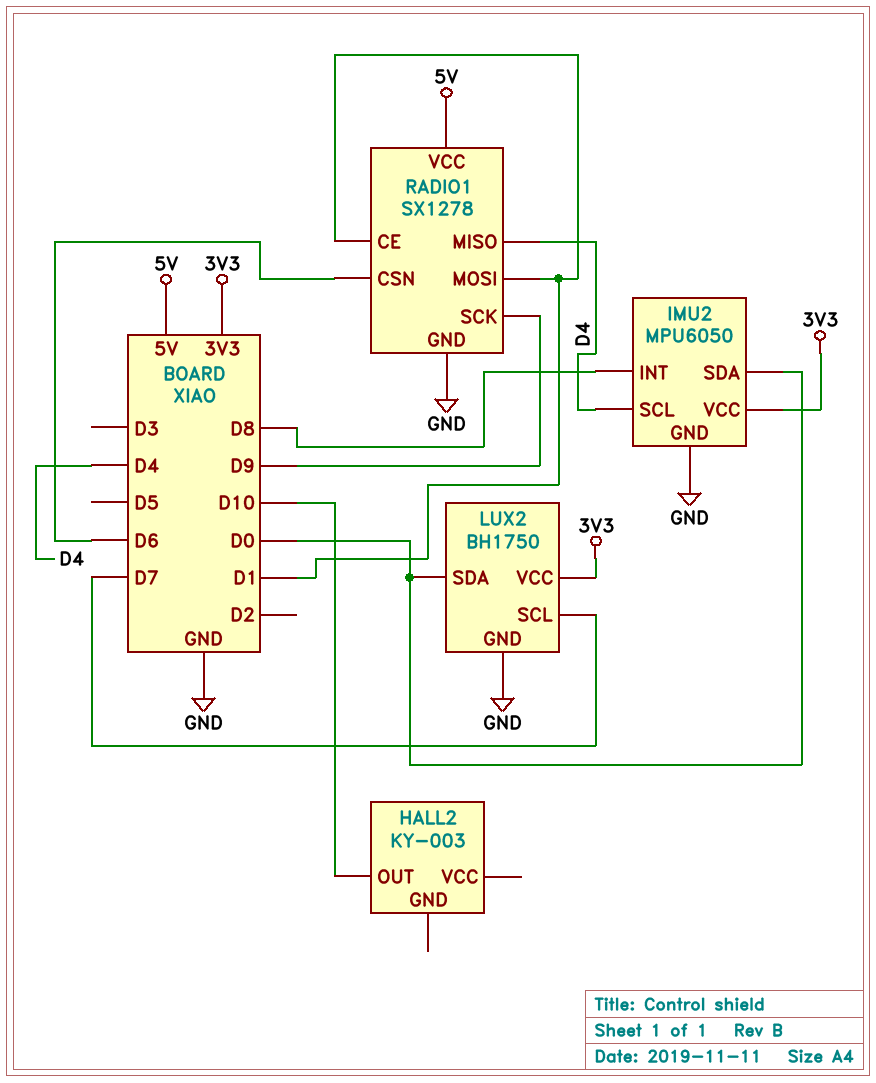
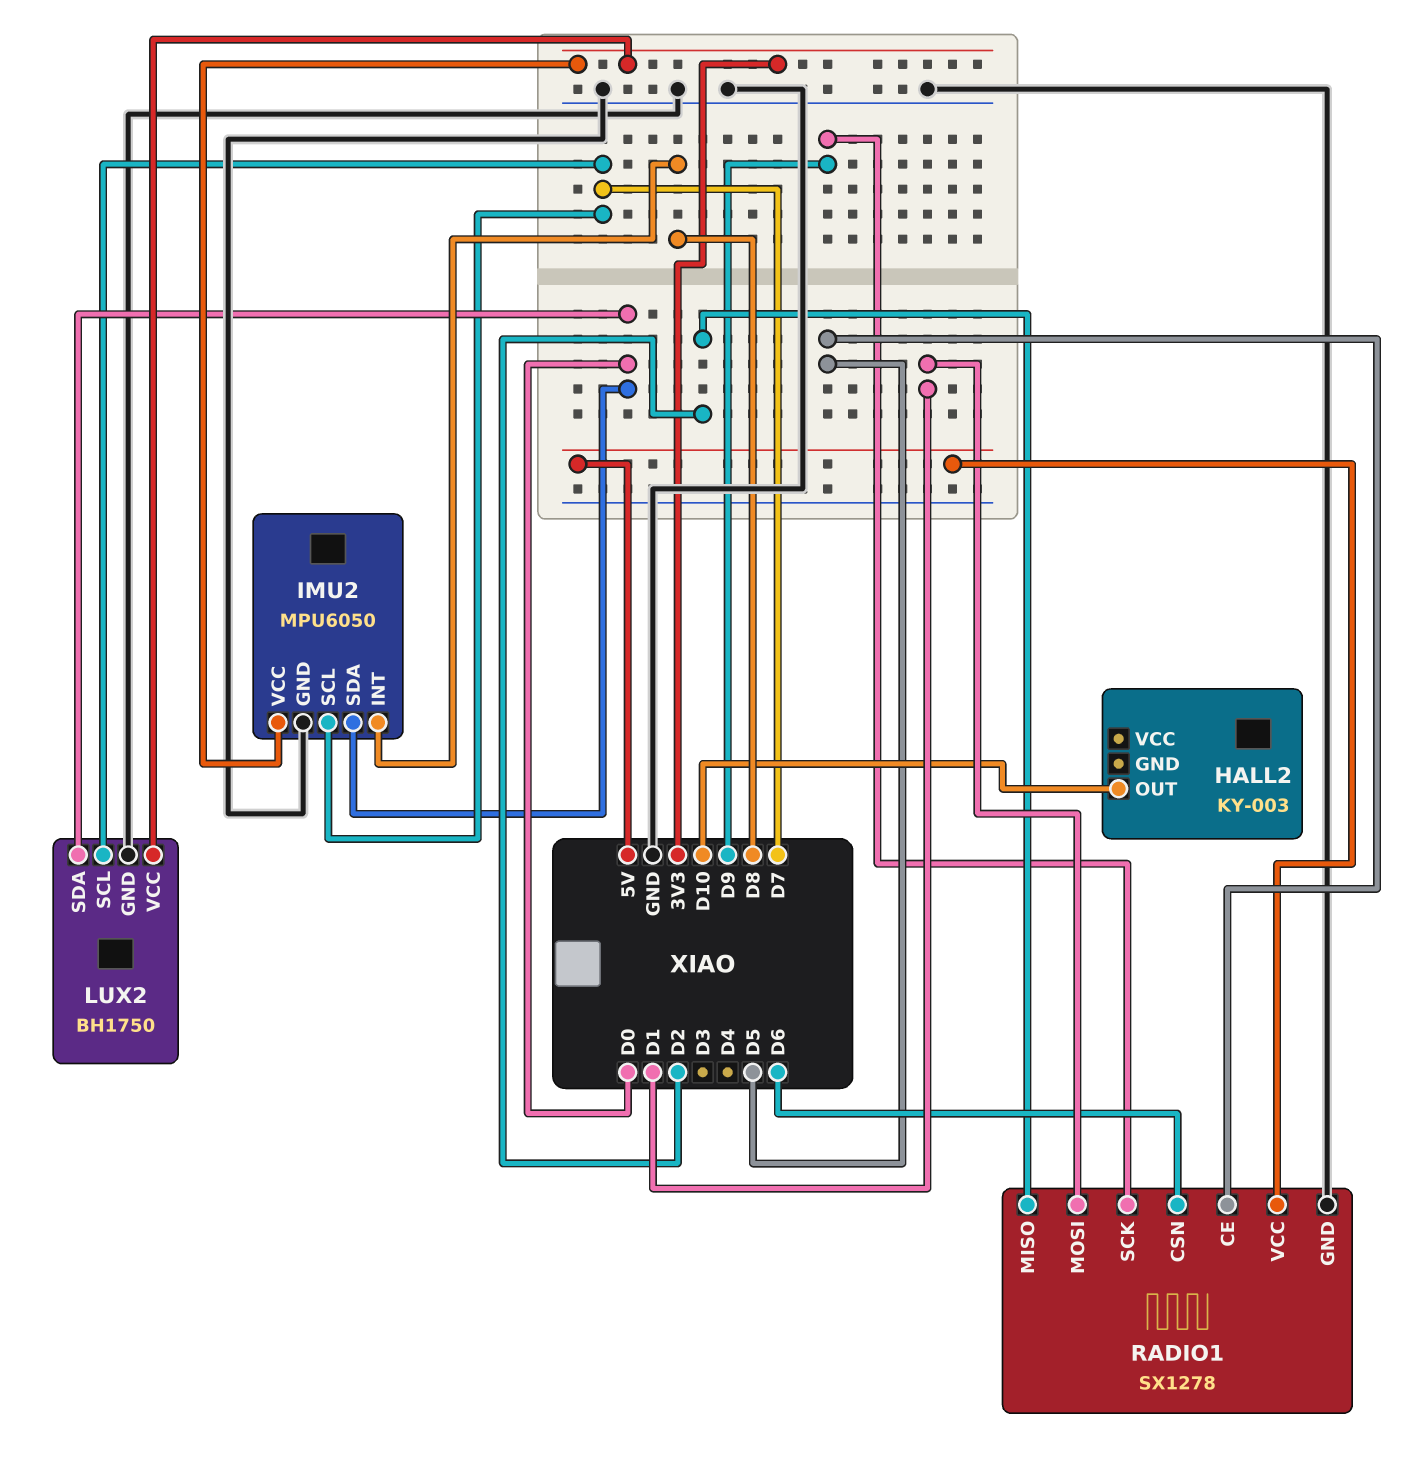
IMU2 pin SCL: D4 -> D7
RADIO1 pin CE: D1 -> D5
RADIO1 pin MISO: D4 -> D2

